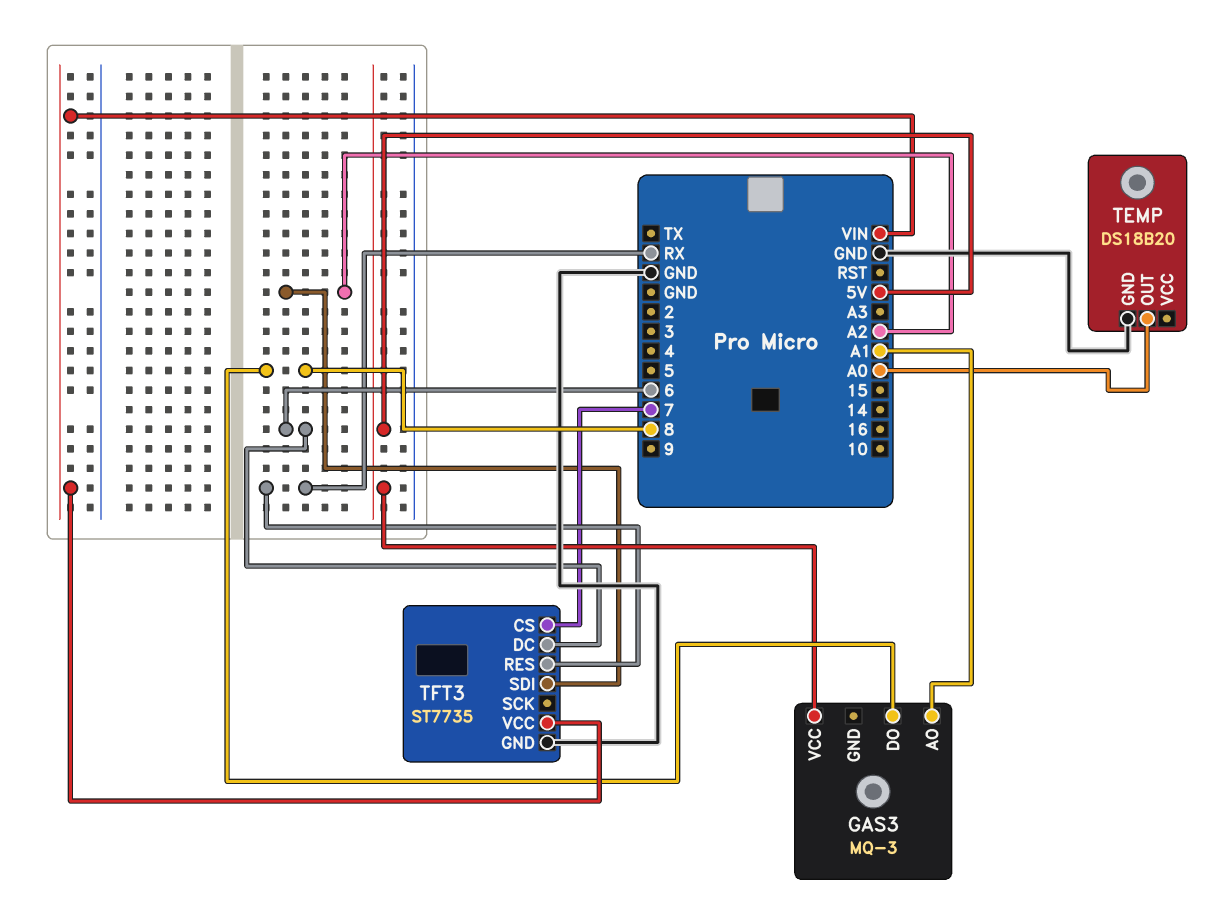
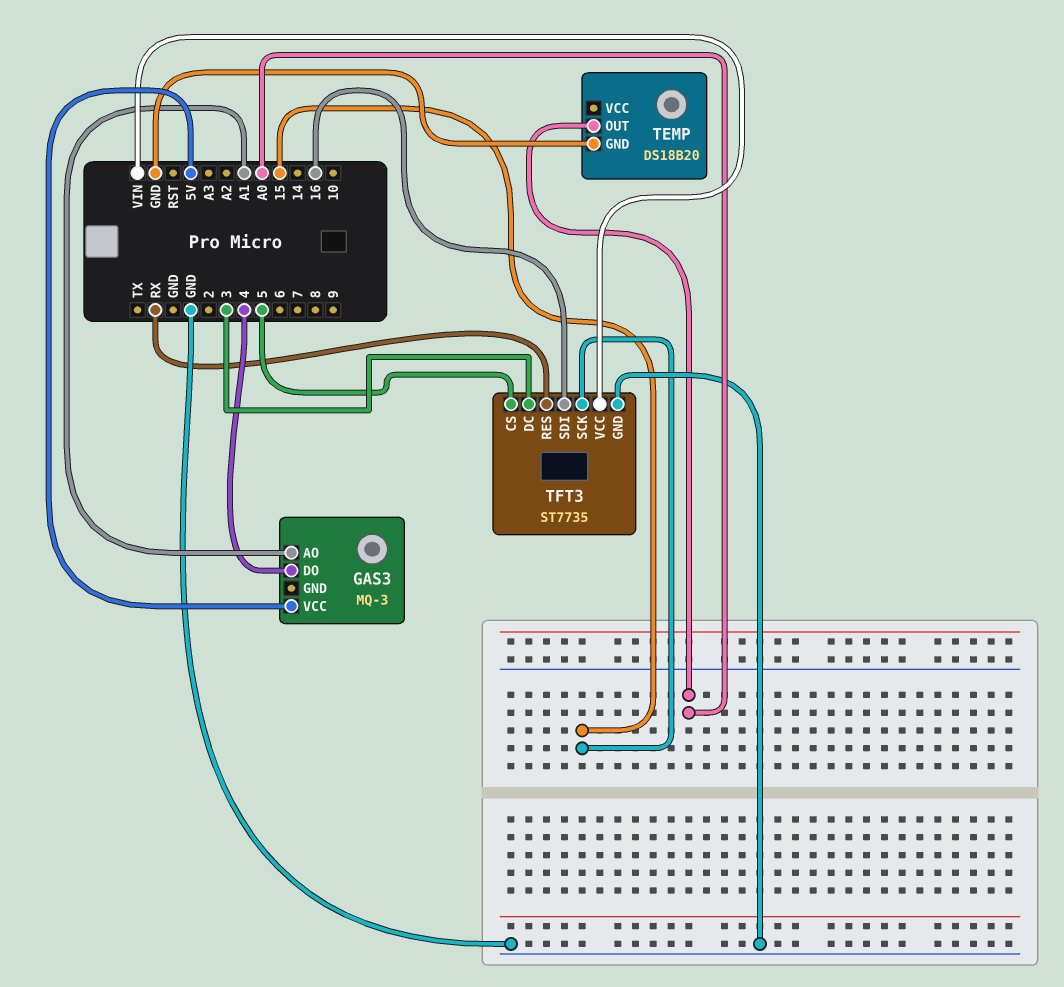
GAS3 pin DO: 8 -> 4
TFT3 pin CS: 7 -> 5
TFT3 pin DC: 6 -> 3
TFT3 pin SCK: none -> 15
TFT3 pin SDI: A2 -> 16

